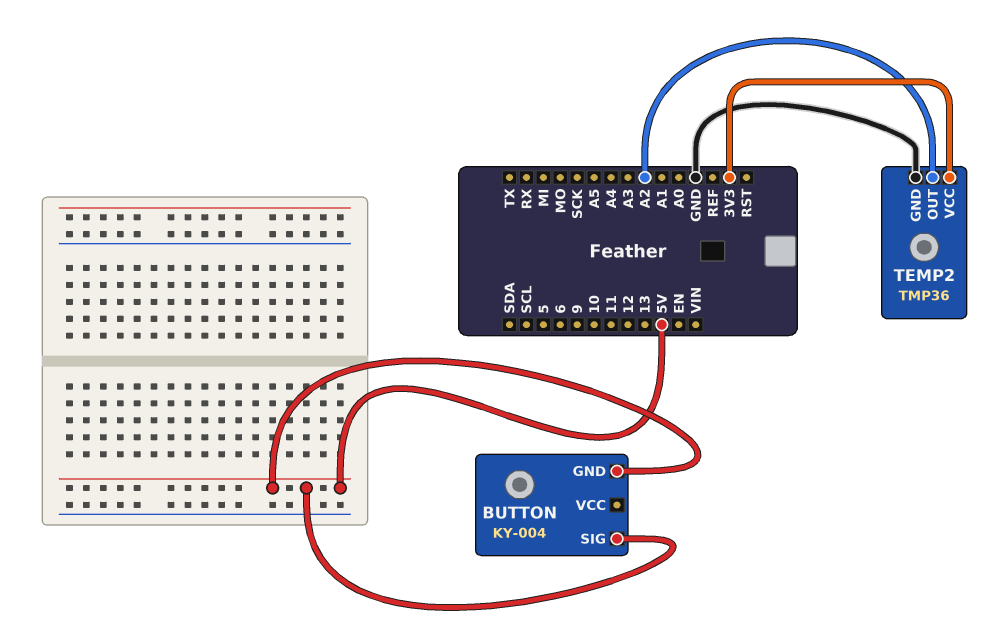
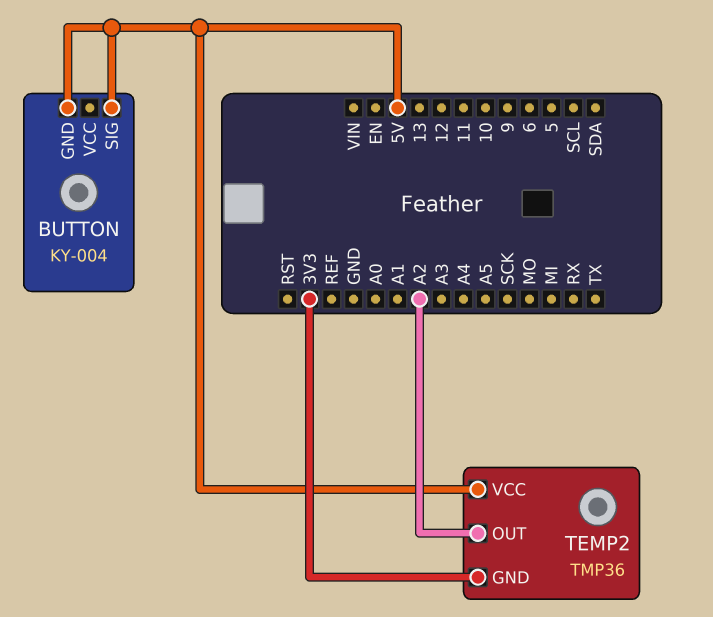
TEMP2 pin GND: GND -> 3V3
TEMP2 pin VCC: 3V3 -> 5V

